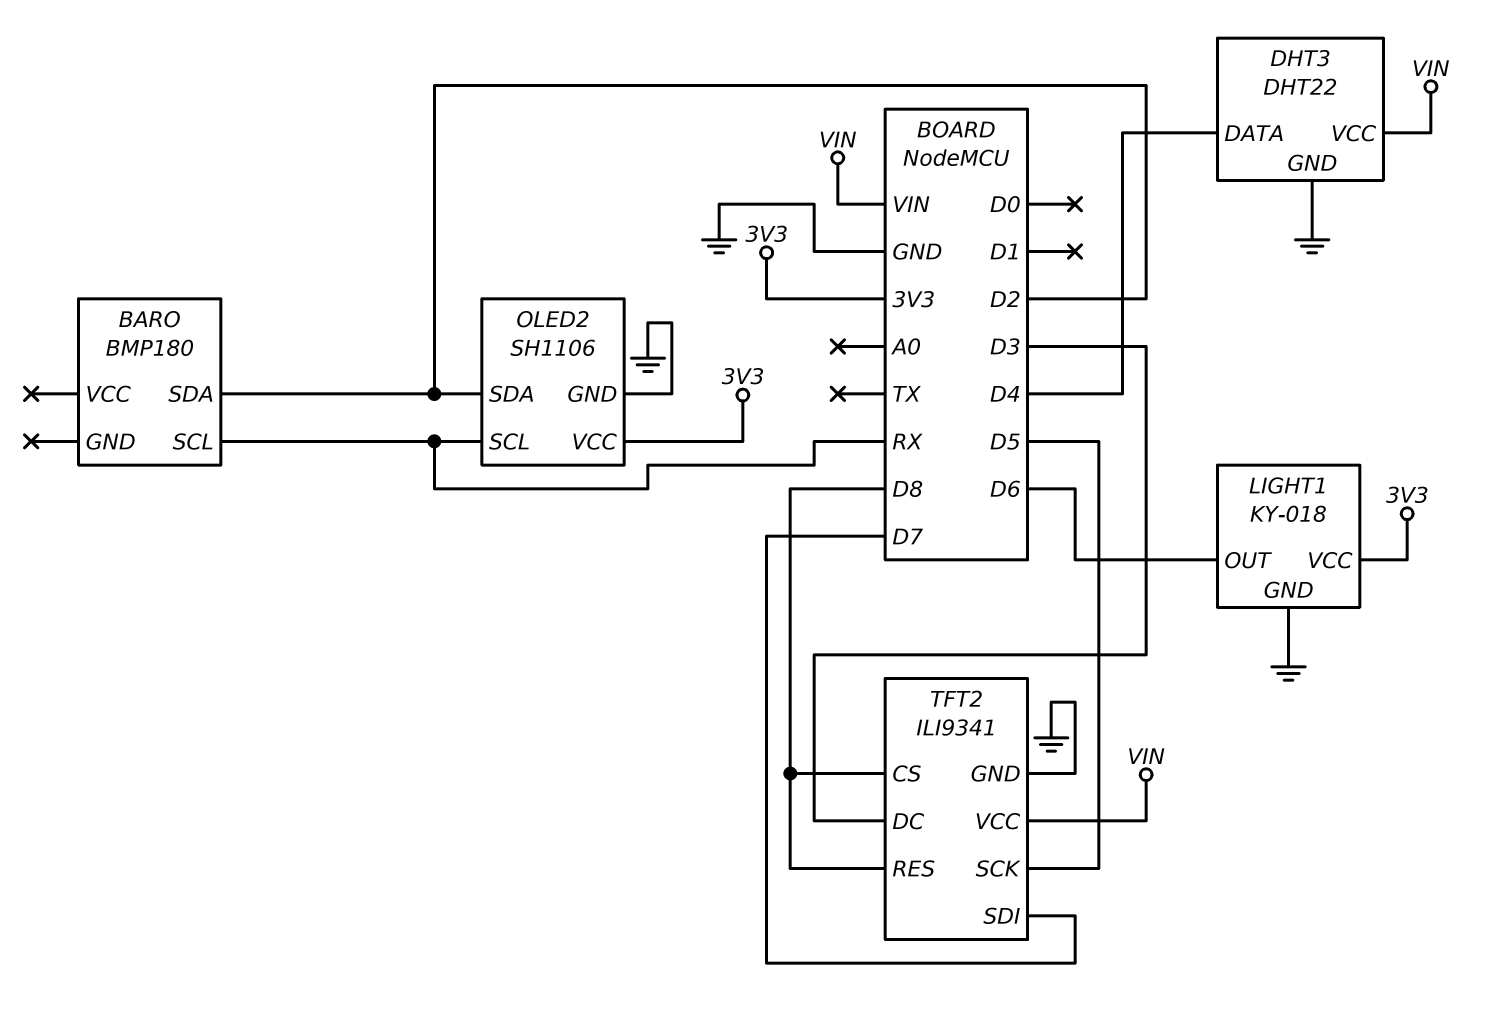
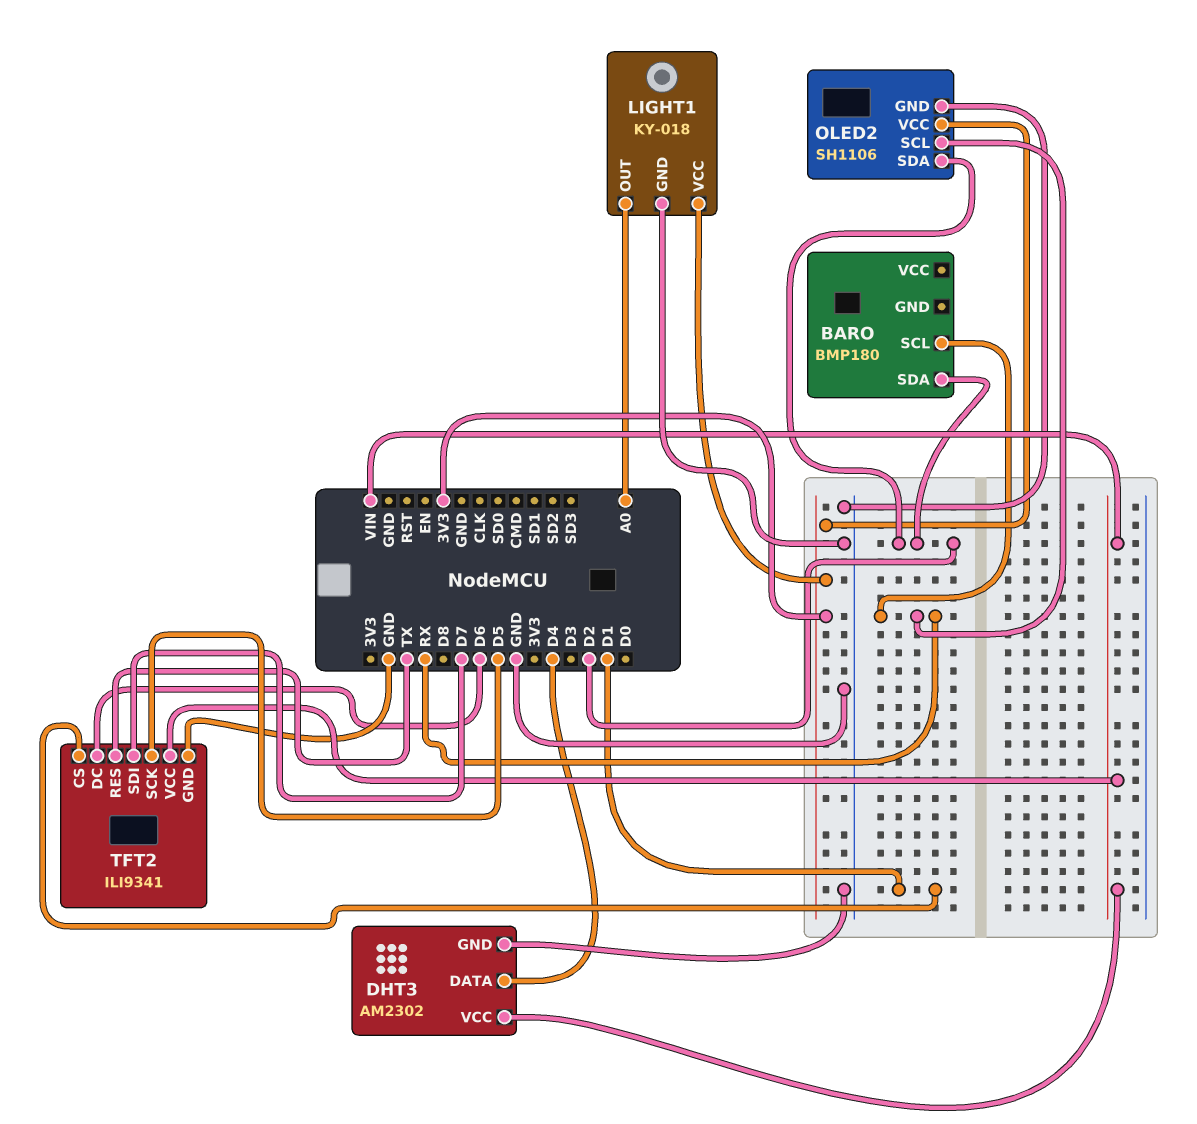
DHT3: DHT22 -> AM2302
LIGHT1 pin OUT: D6 -> A0
TFT2 pin CS: D8 -> D1
TFT2 pin DC: D3 -> D6
TFT2 pin RES: D8 -> TX

